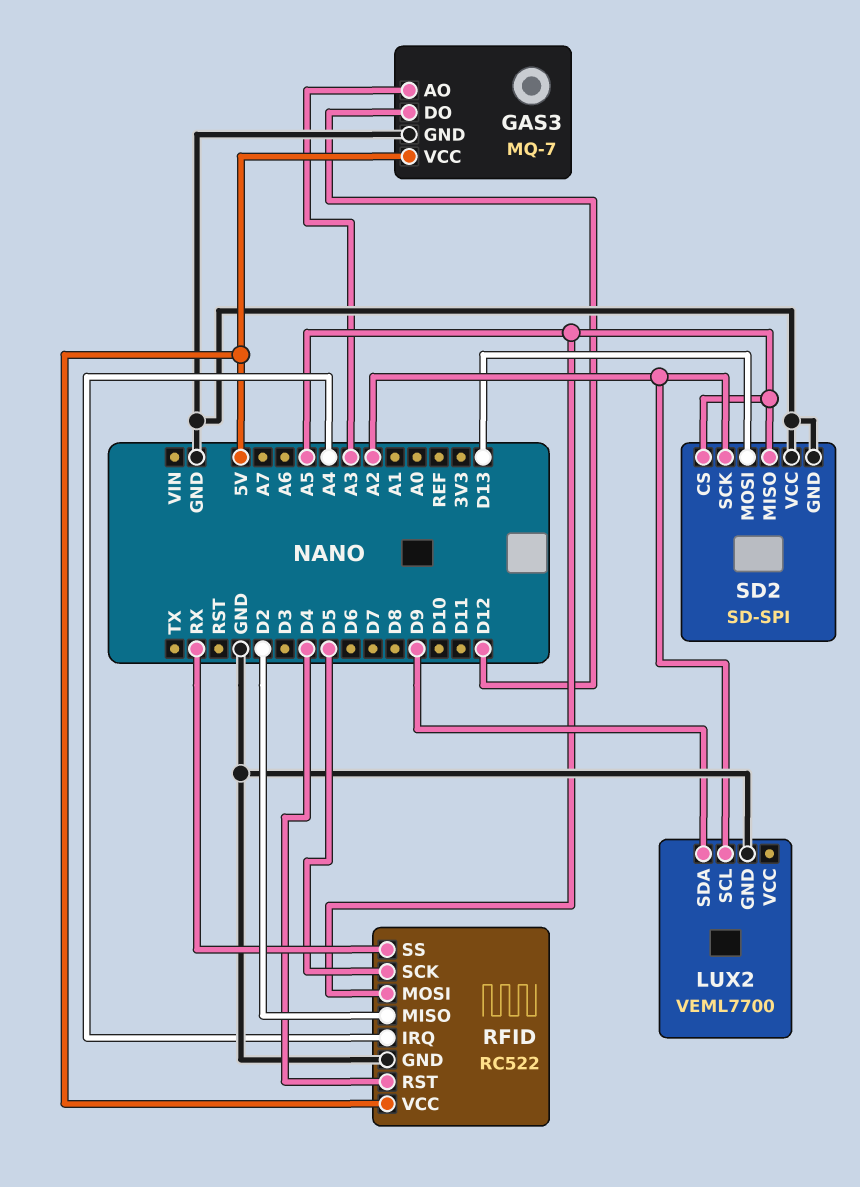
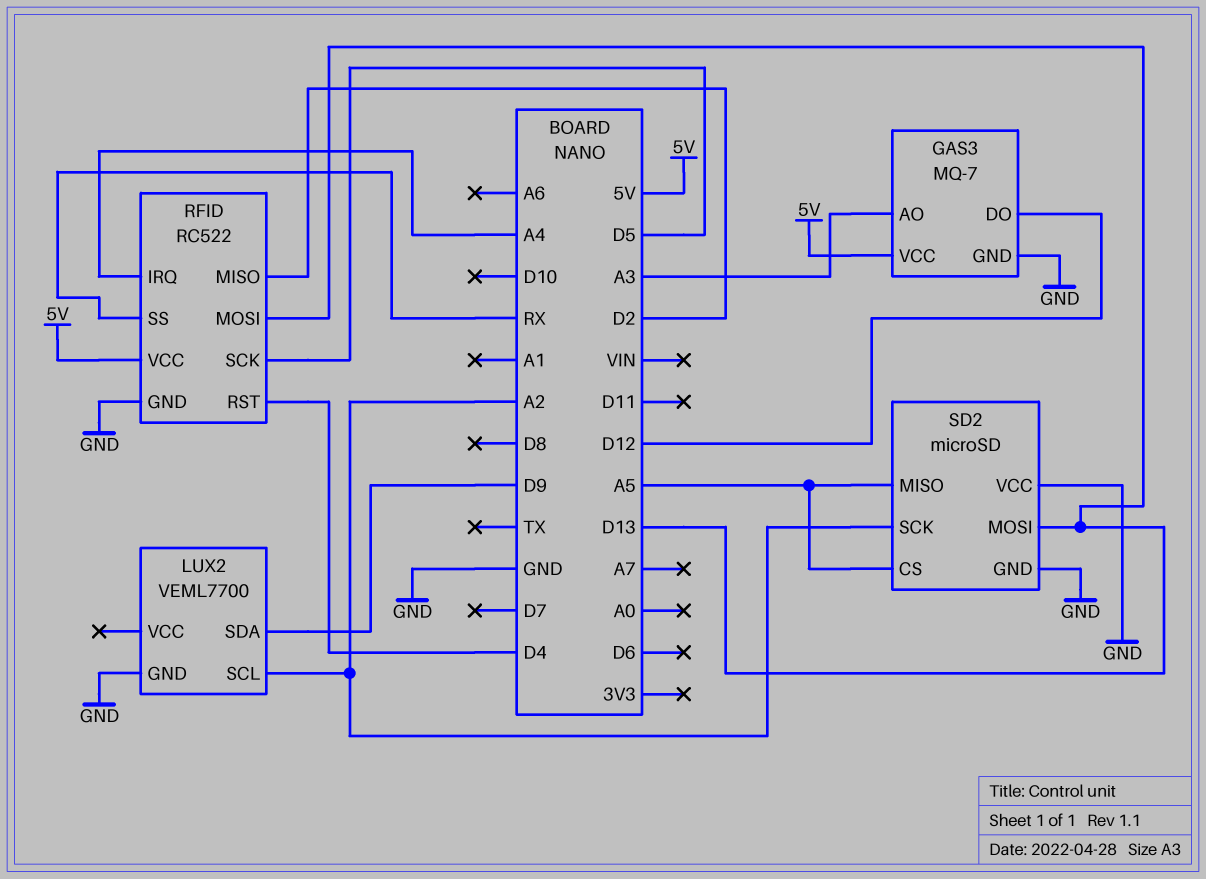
RFID pin MOSI: A5 -> D13
SD2: SD-SPI -> microSD

